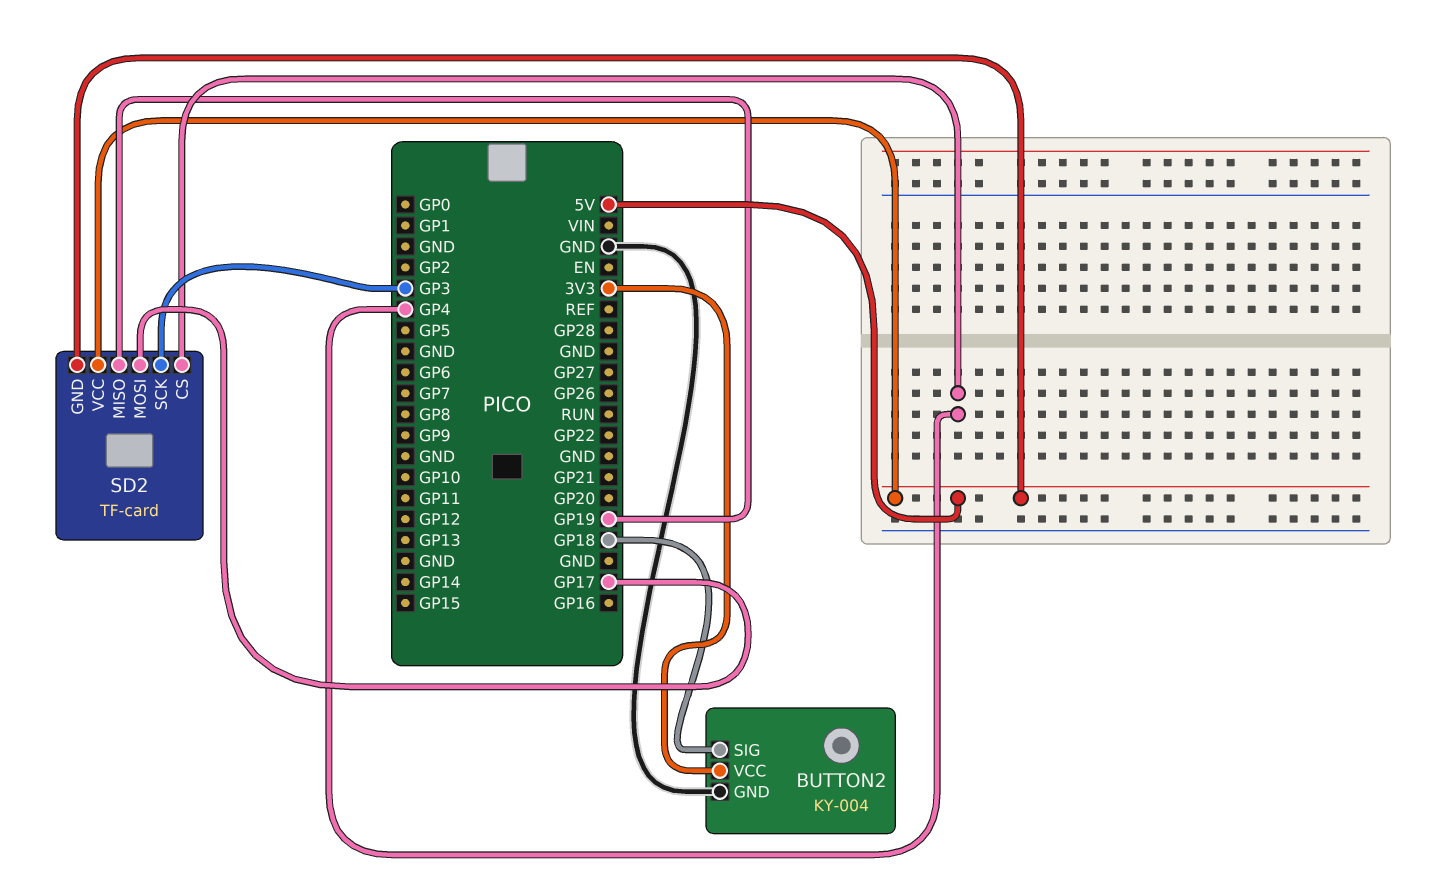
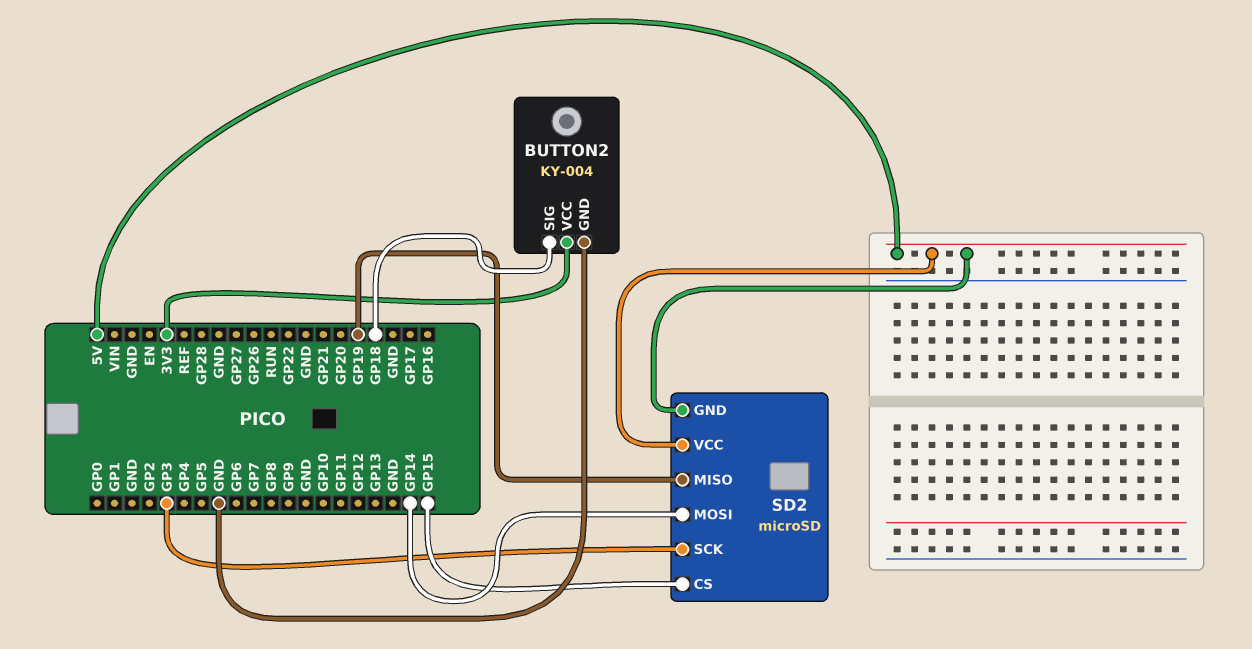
SD2: TF-card -> microSD
SD2 pin CS: GP4 -> GP15
SD2 pin MOSI: GP17 -> GP14

